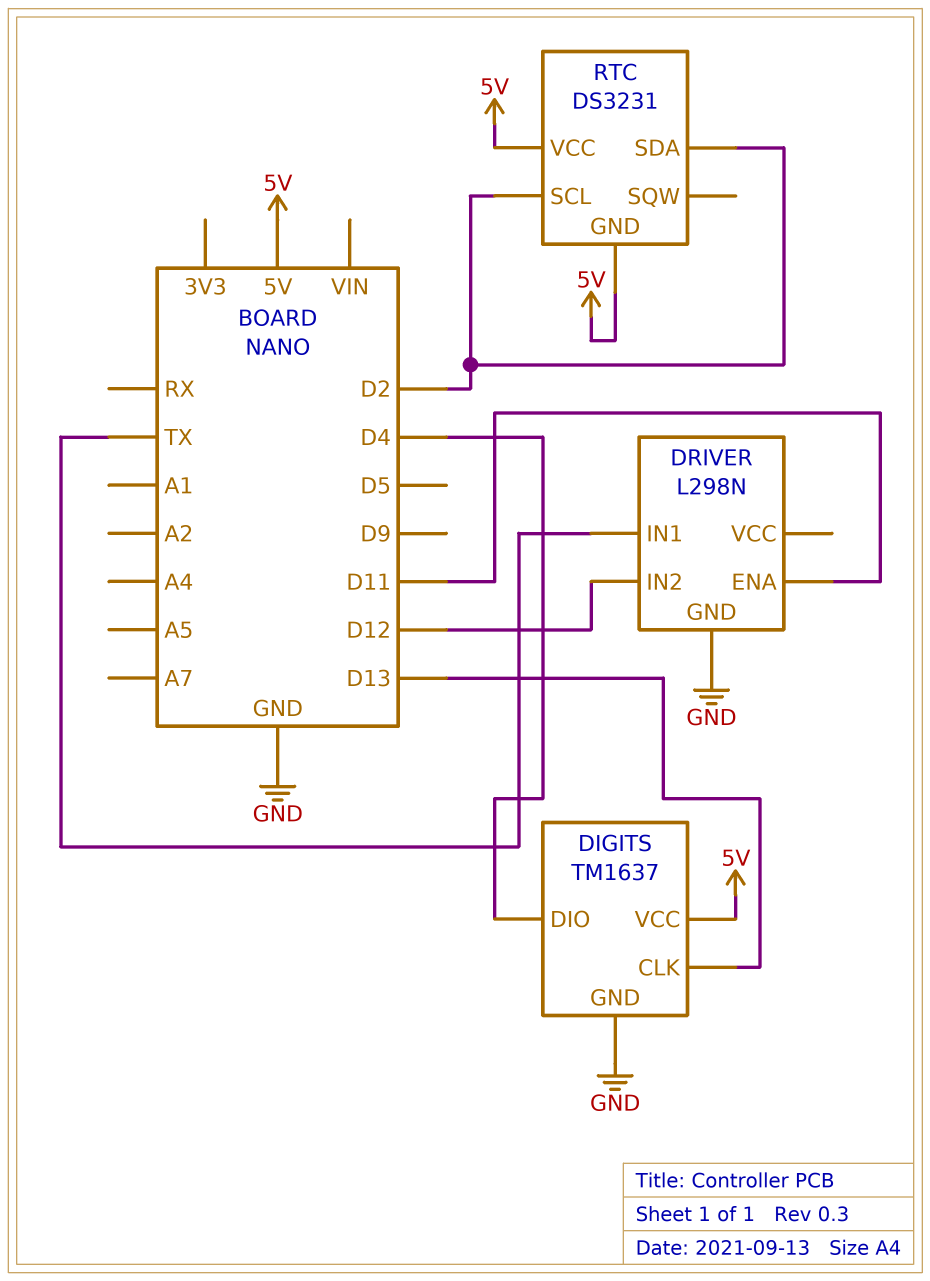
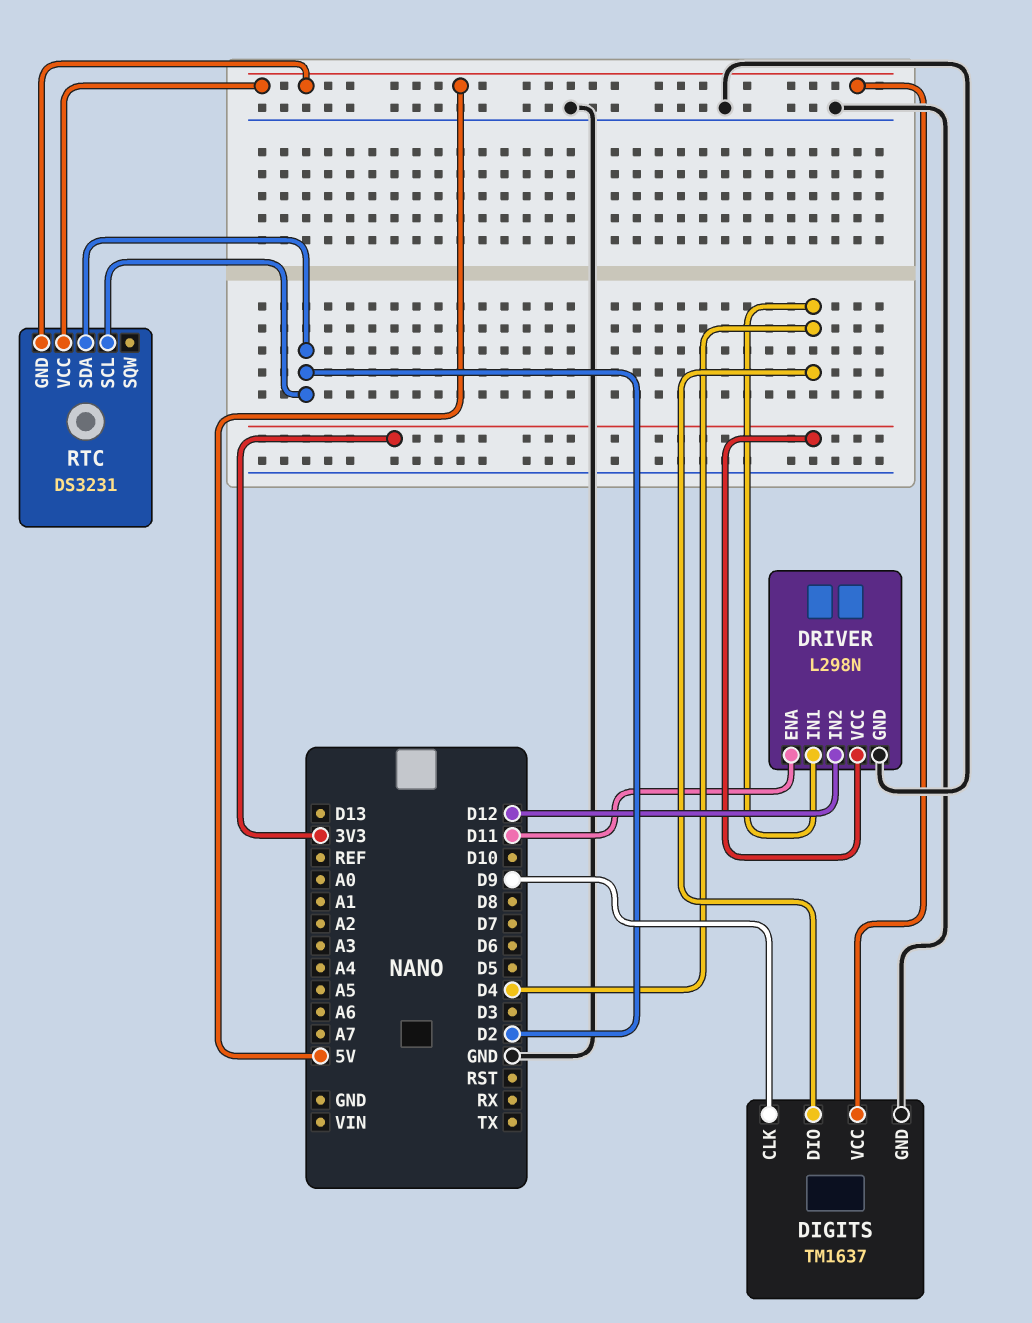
DIGITS pin CLK: D13 -> D9
DRIVER pin IN1: TX -> D4
DRIVER pin VCC: none -> 3V3

